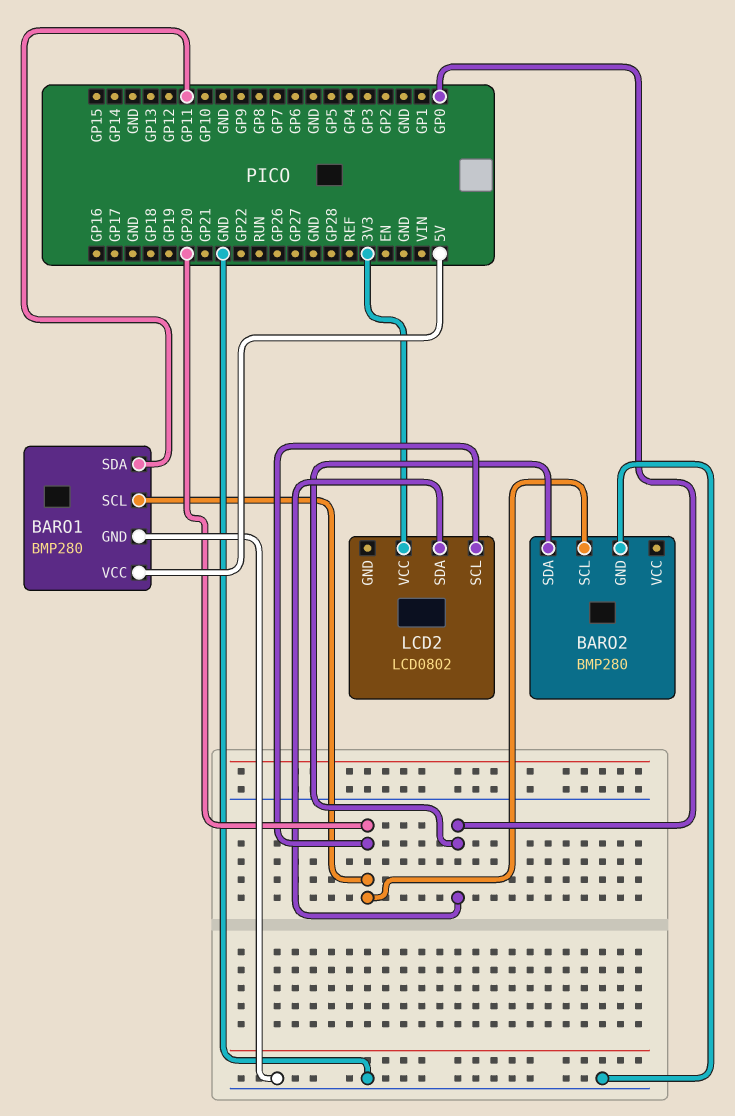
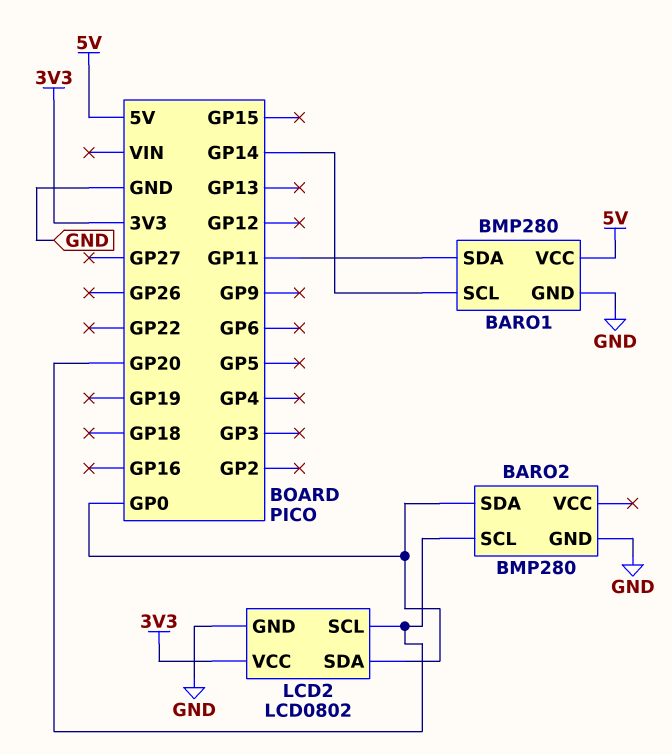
BARO1 pin SCL: GP20 -> GP14
LCD2 pin GND: none -> GND

